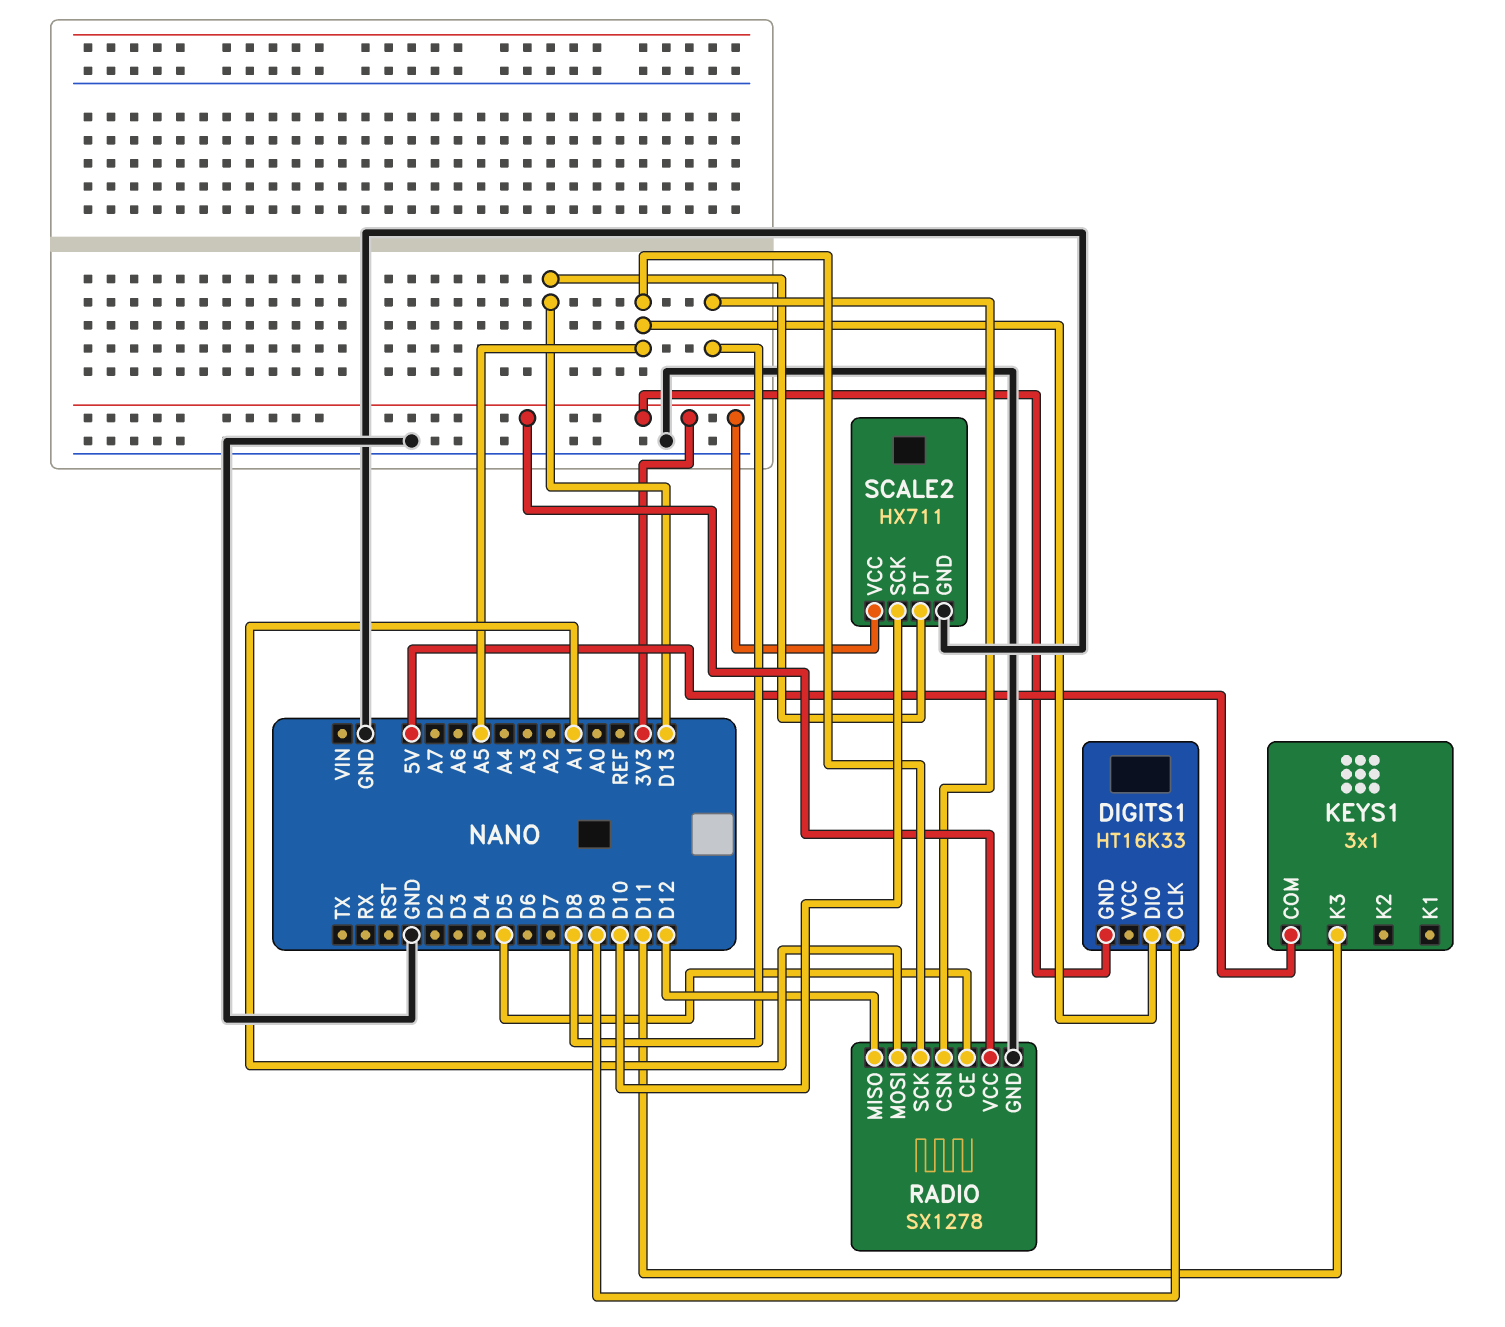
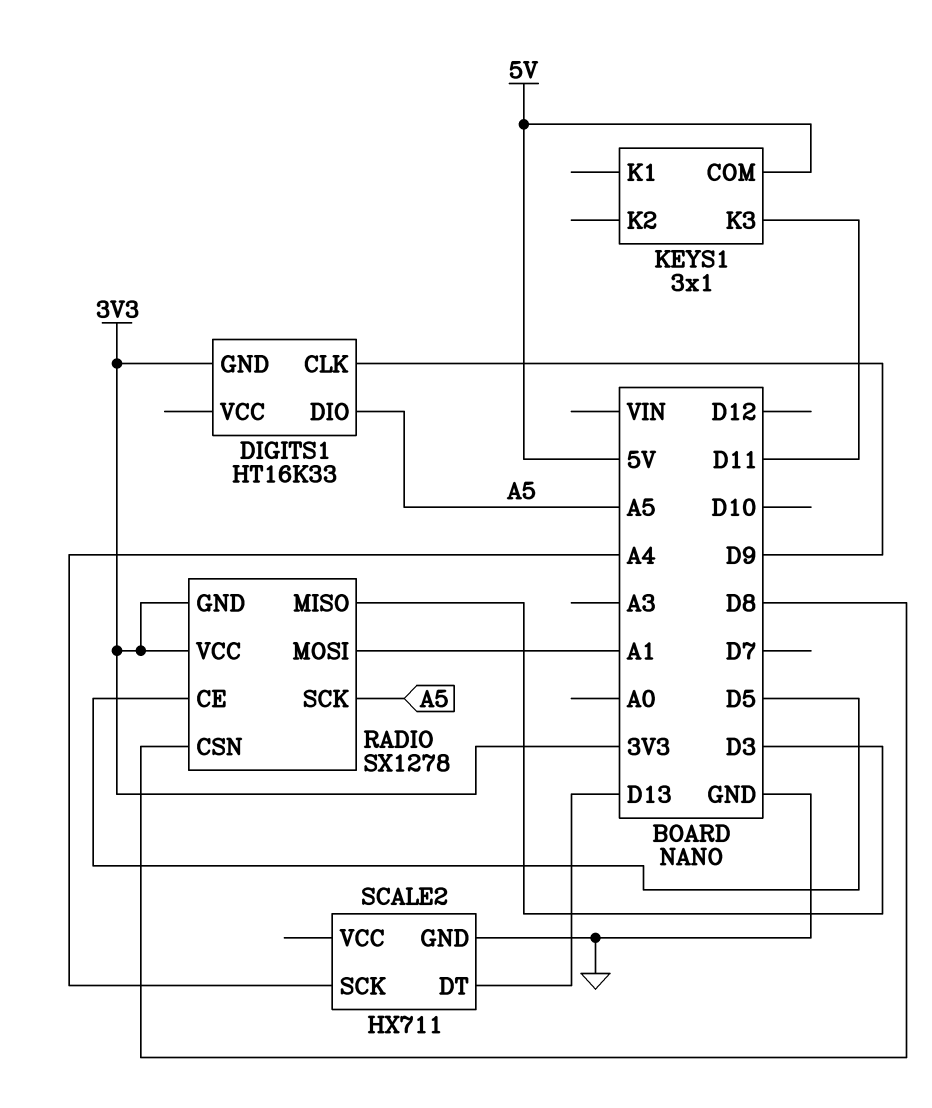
RADIO pin GND: GND -> 3V3
RADIO pin MISO: D12 -> D3
SCALE2 pin SCK: D10 -> A4
SCALE2 pin VCC: 3V3 -> none

